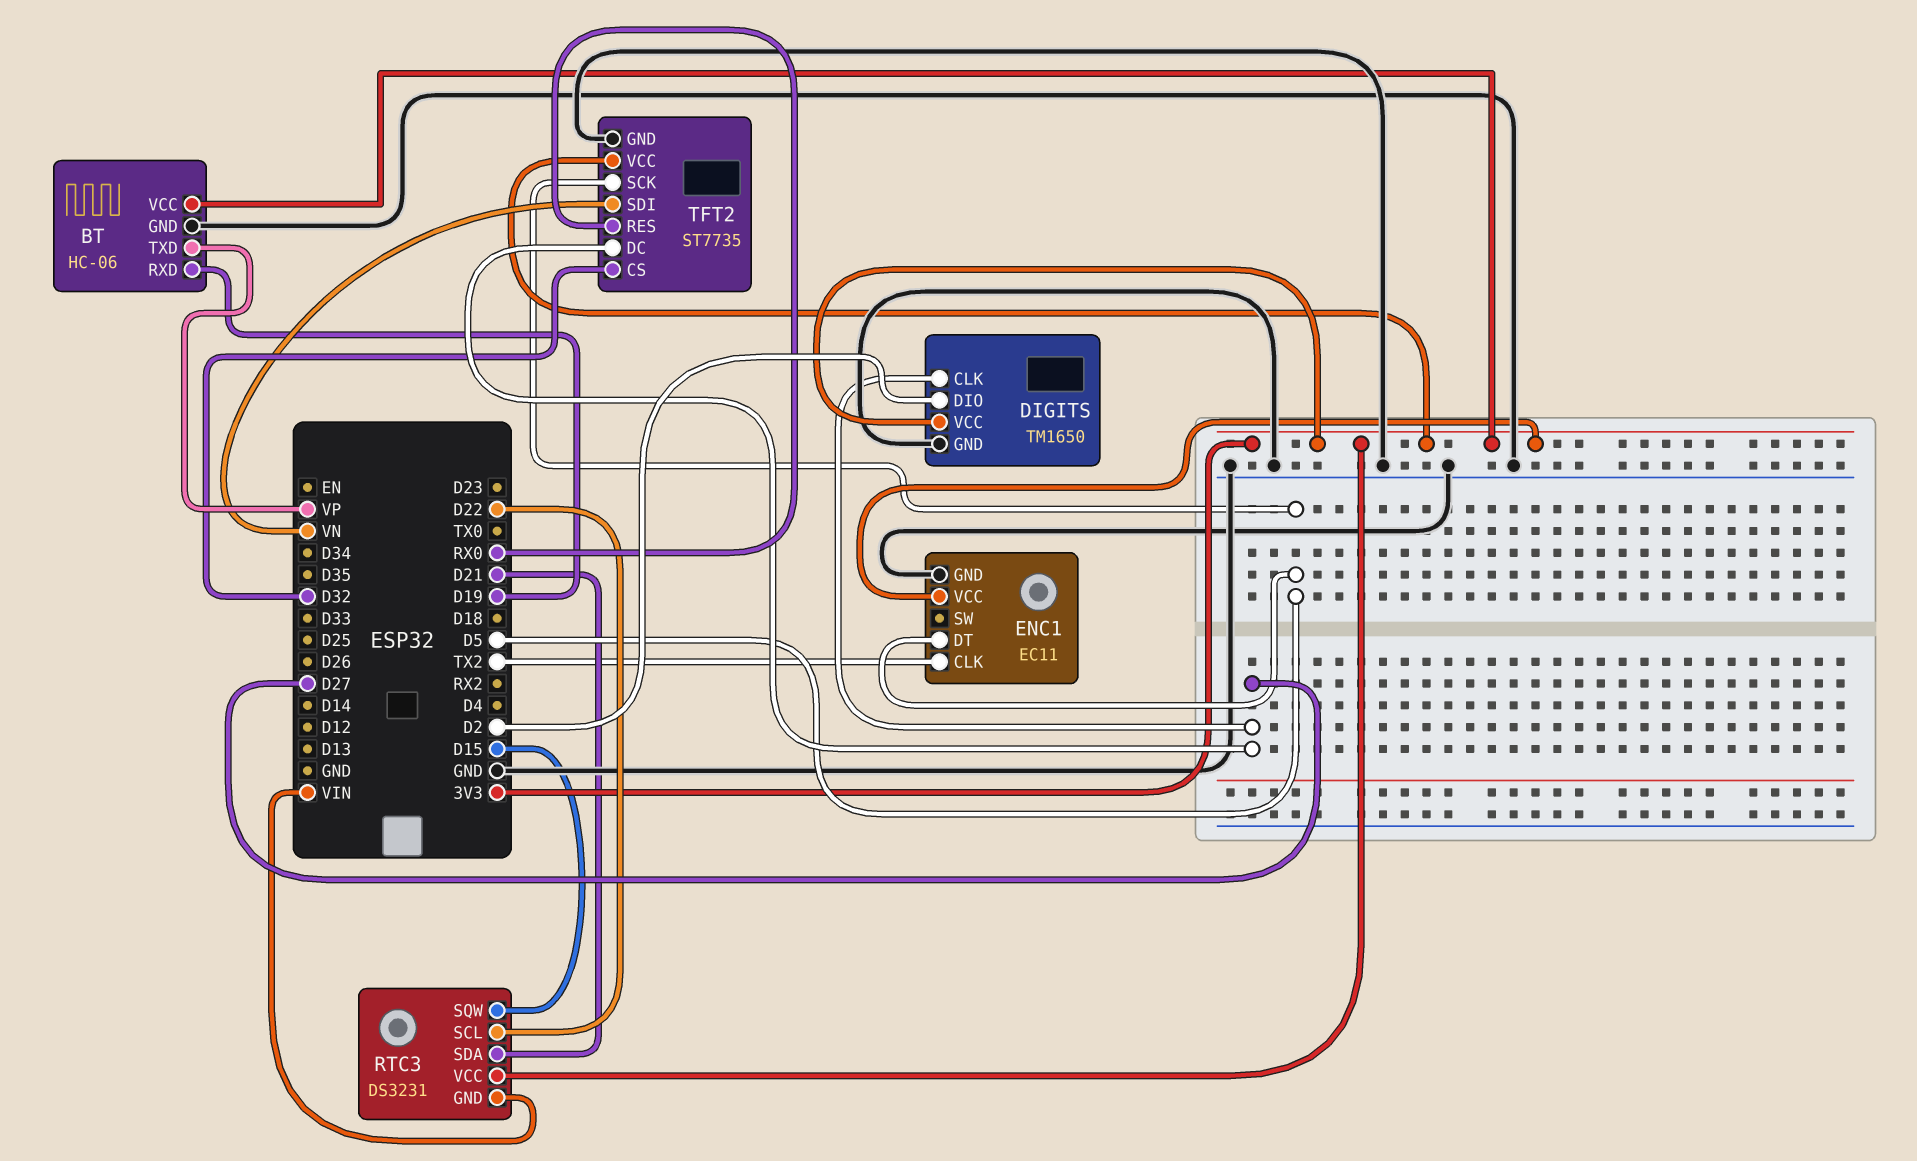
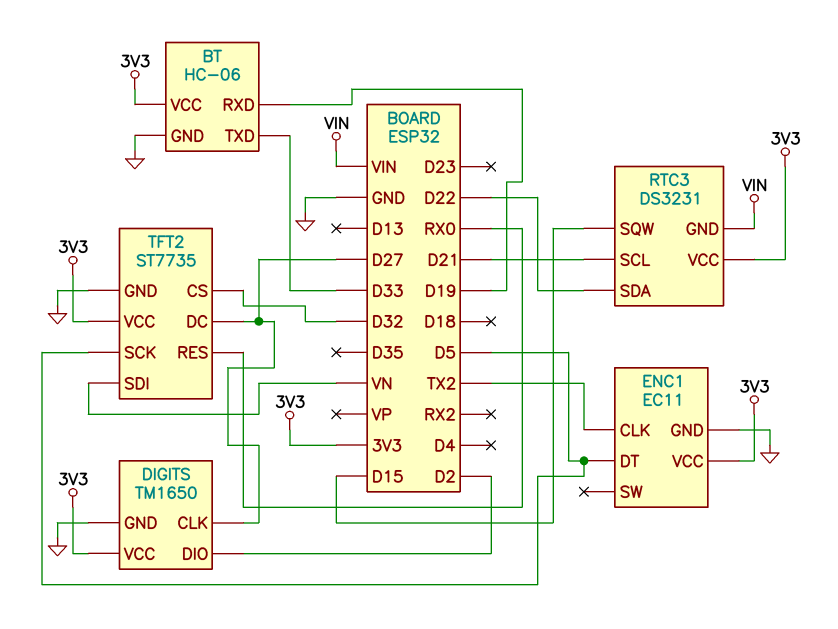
BT pin TXD: VP -> D33
RTC3 pin SCL: D22 -> D21
RTC3 pin SDA: D21 -> D22

